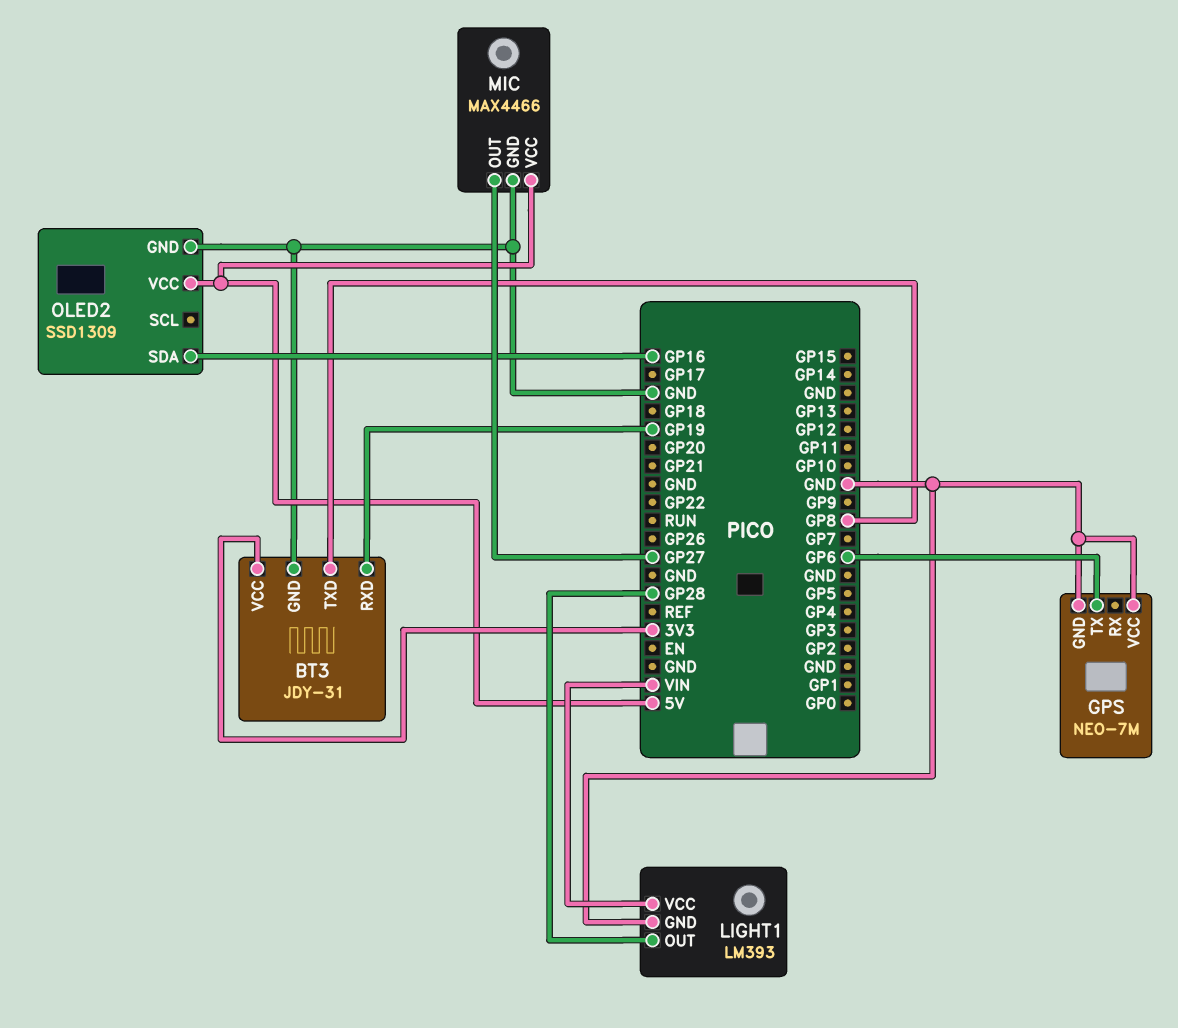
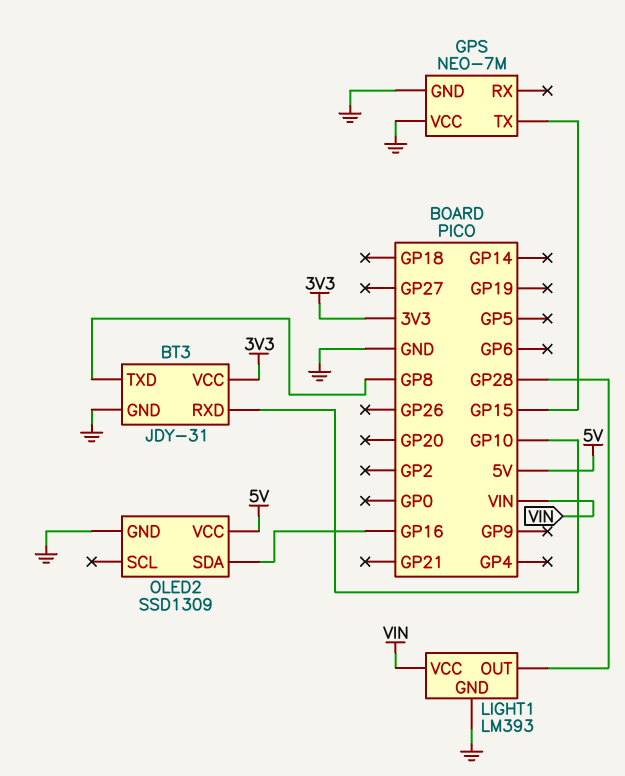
BT3 pin RXD: GP19 -> GP10
GPS pin TX: GP6 -> GP15
MIC: MAX4466 -> none
MIC pin GND: GND -> none
MIC pin OUT: GP27 -> none
MIC pin VCC: 5V -> none

